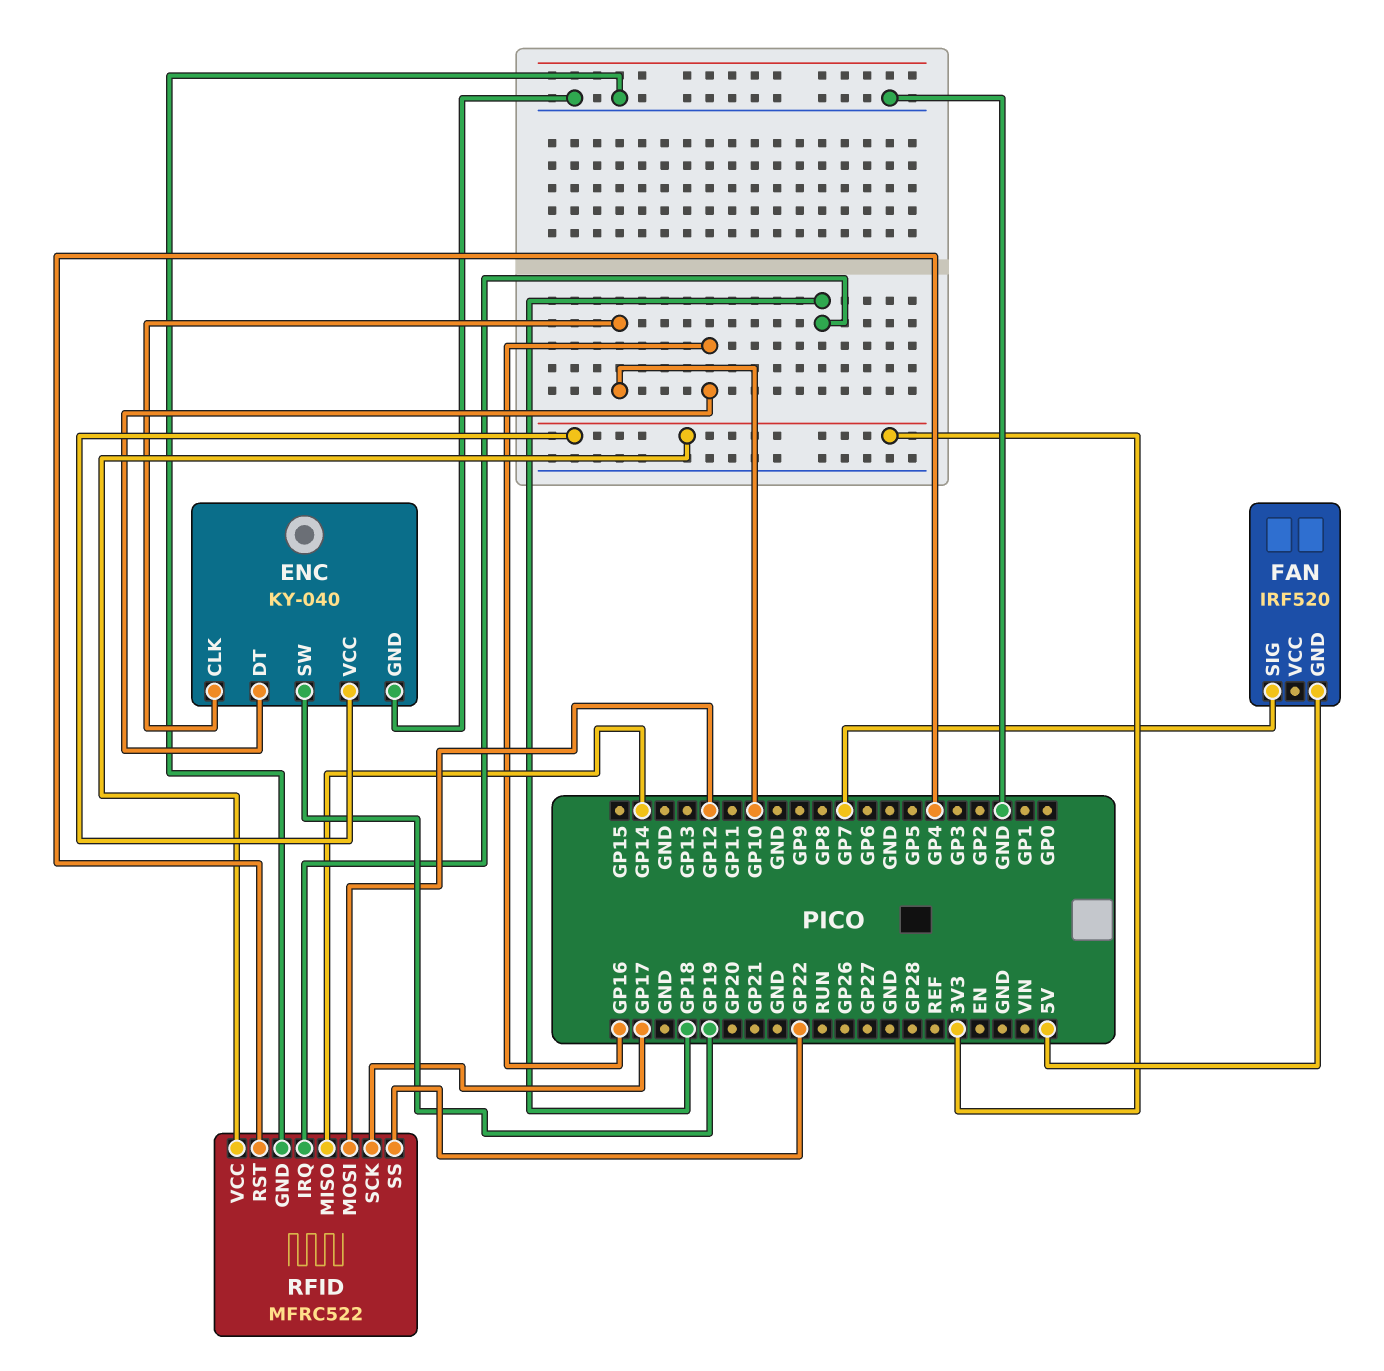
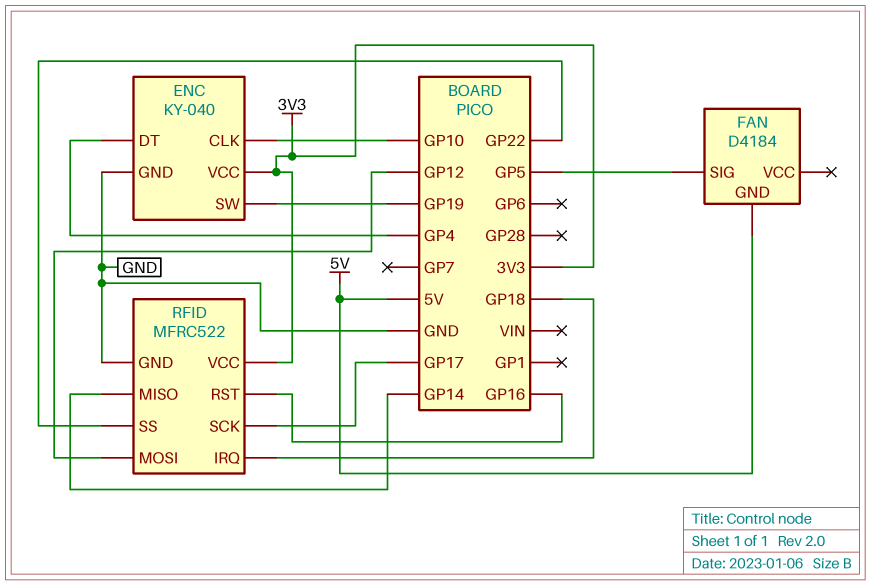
ENC pin DT: GP16 -> GP4
FAN: IRF520 -> D4184
FAN pin SIG: GP7 -> GP5
RFID pin RST: GP4 -> GP16

